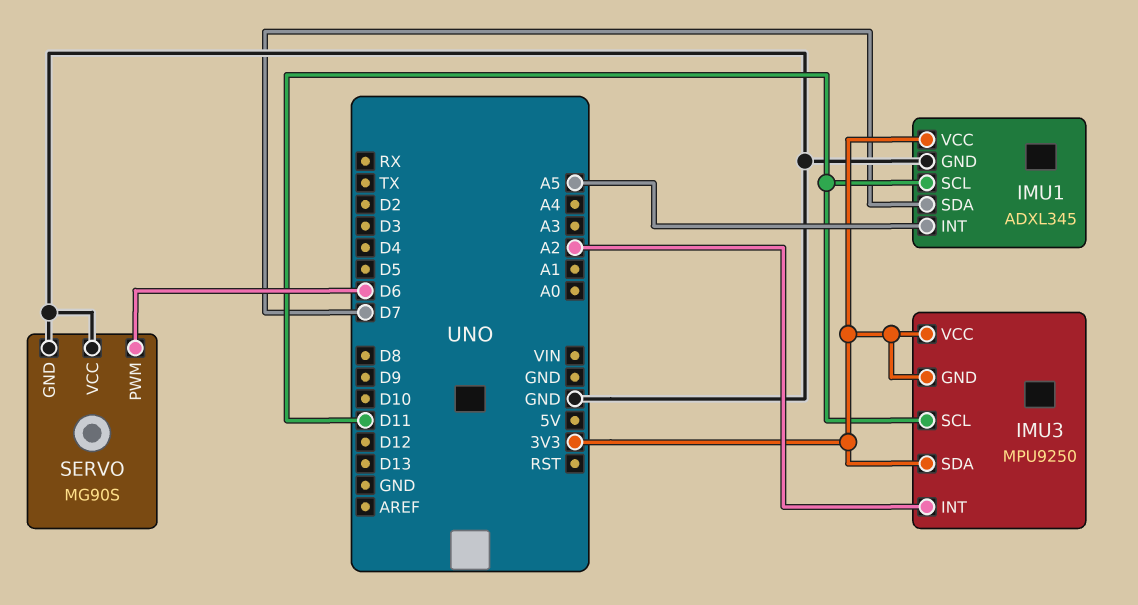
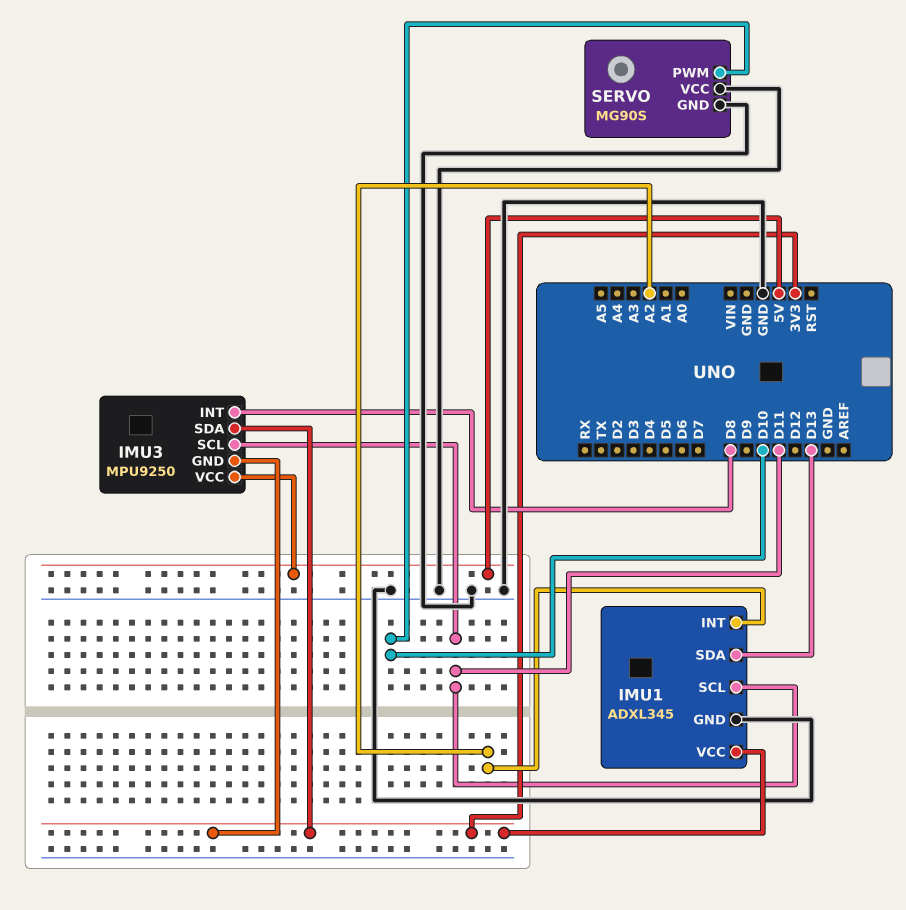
IMU1 pin INT: A5 -> A2
IMU1 pin SDA: D7 -> D13
IMU3 pin INT: A2 -> D8
IMU3 pin VCC: 3V3 -> 5V
SERVO pin PWM: D6 -> D10

